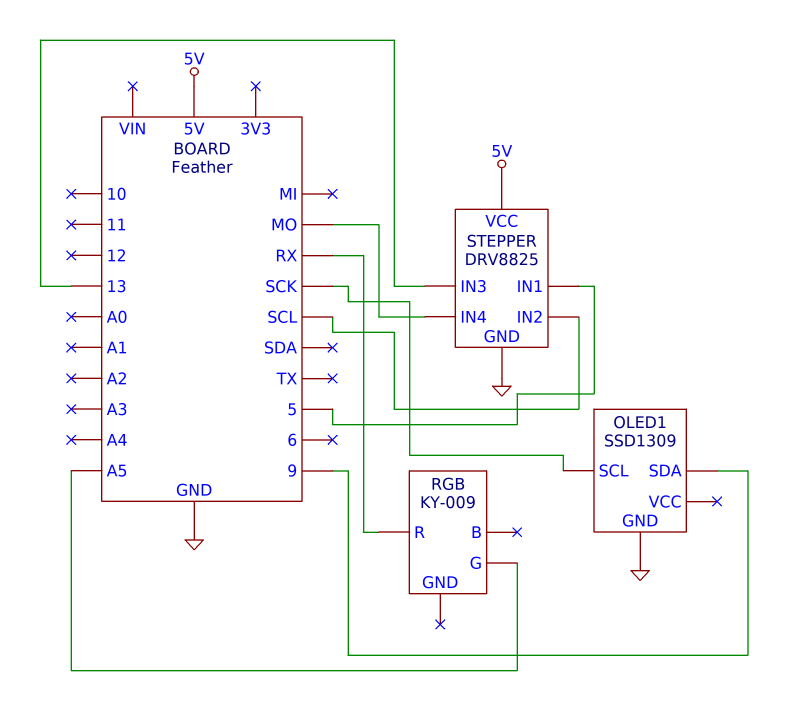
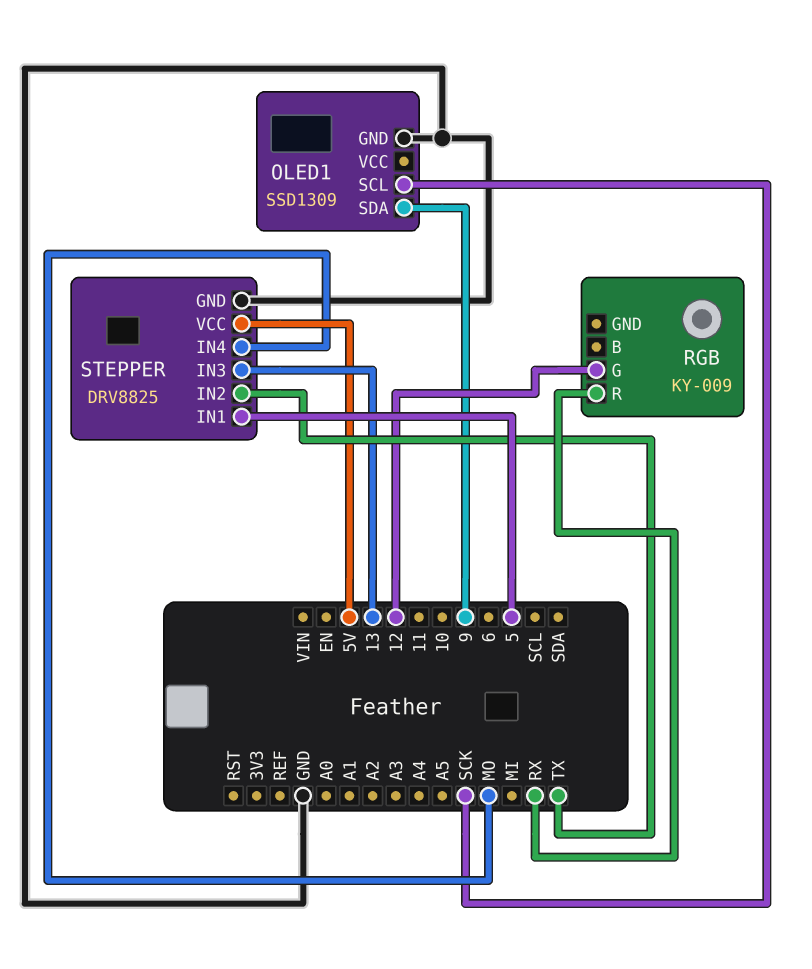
RGB pin G: A5 -> 12
STEPPER pin IN2: SCL -> TX

